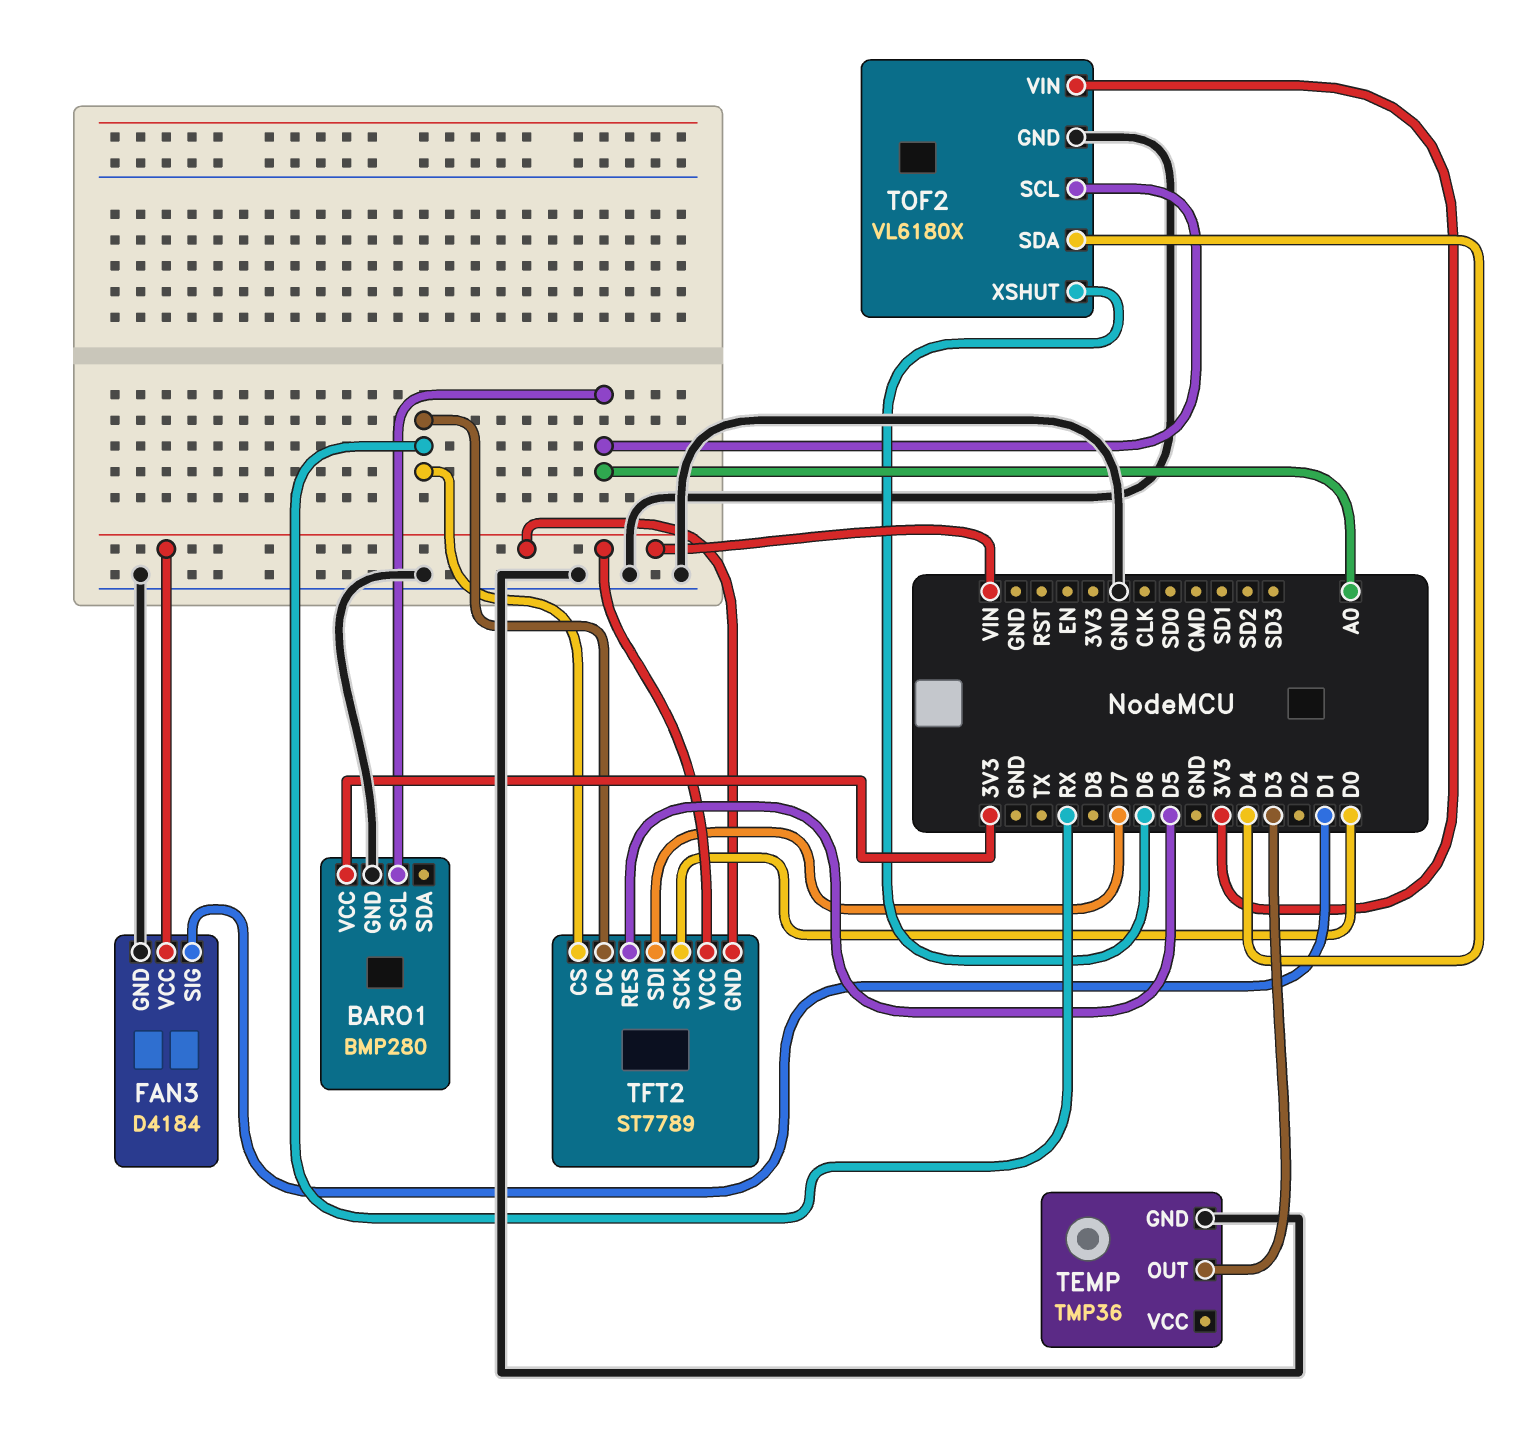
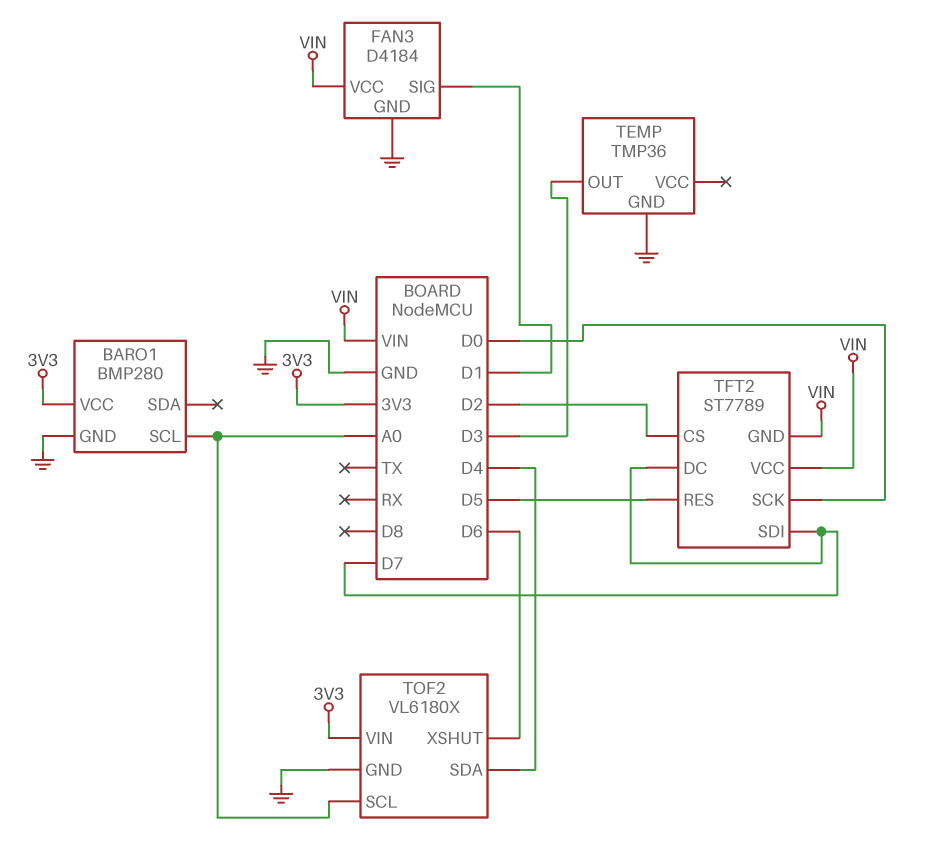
TFT2 pin CS: RX -> D2
TFT2 pin DC: RX -> D7

